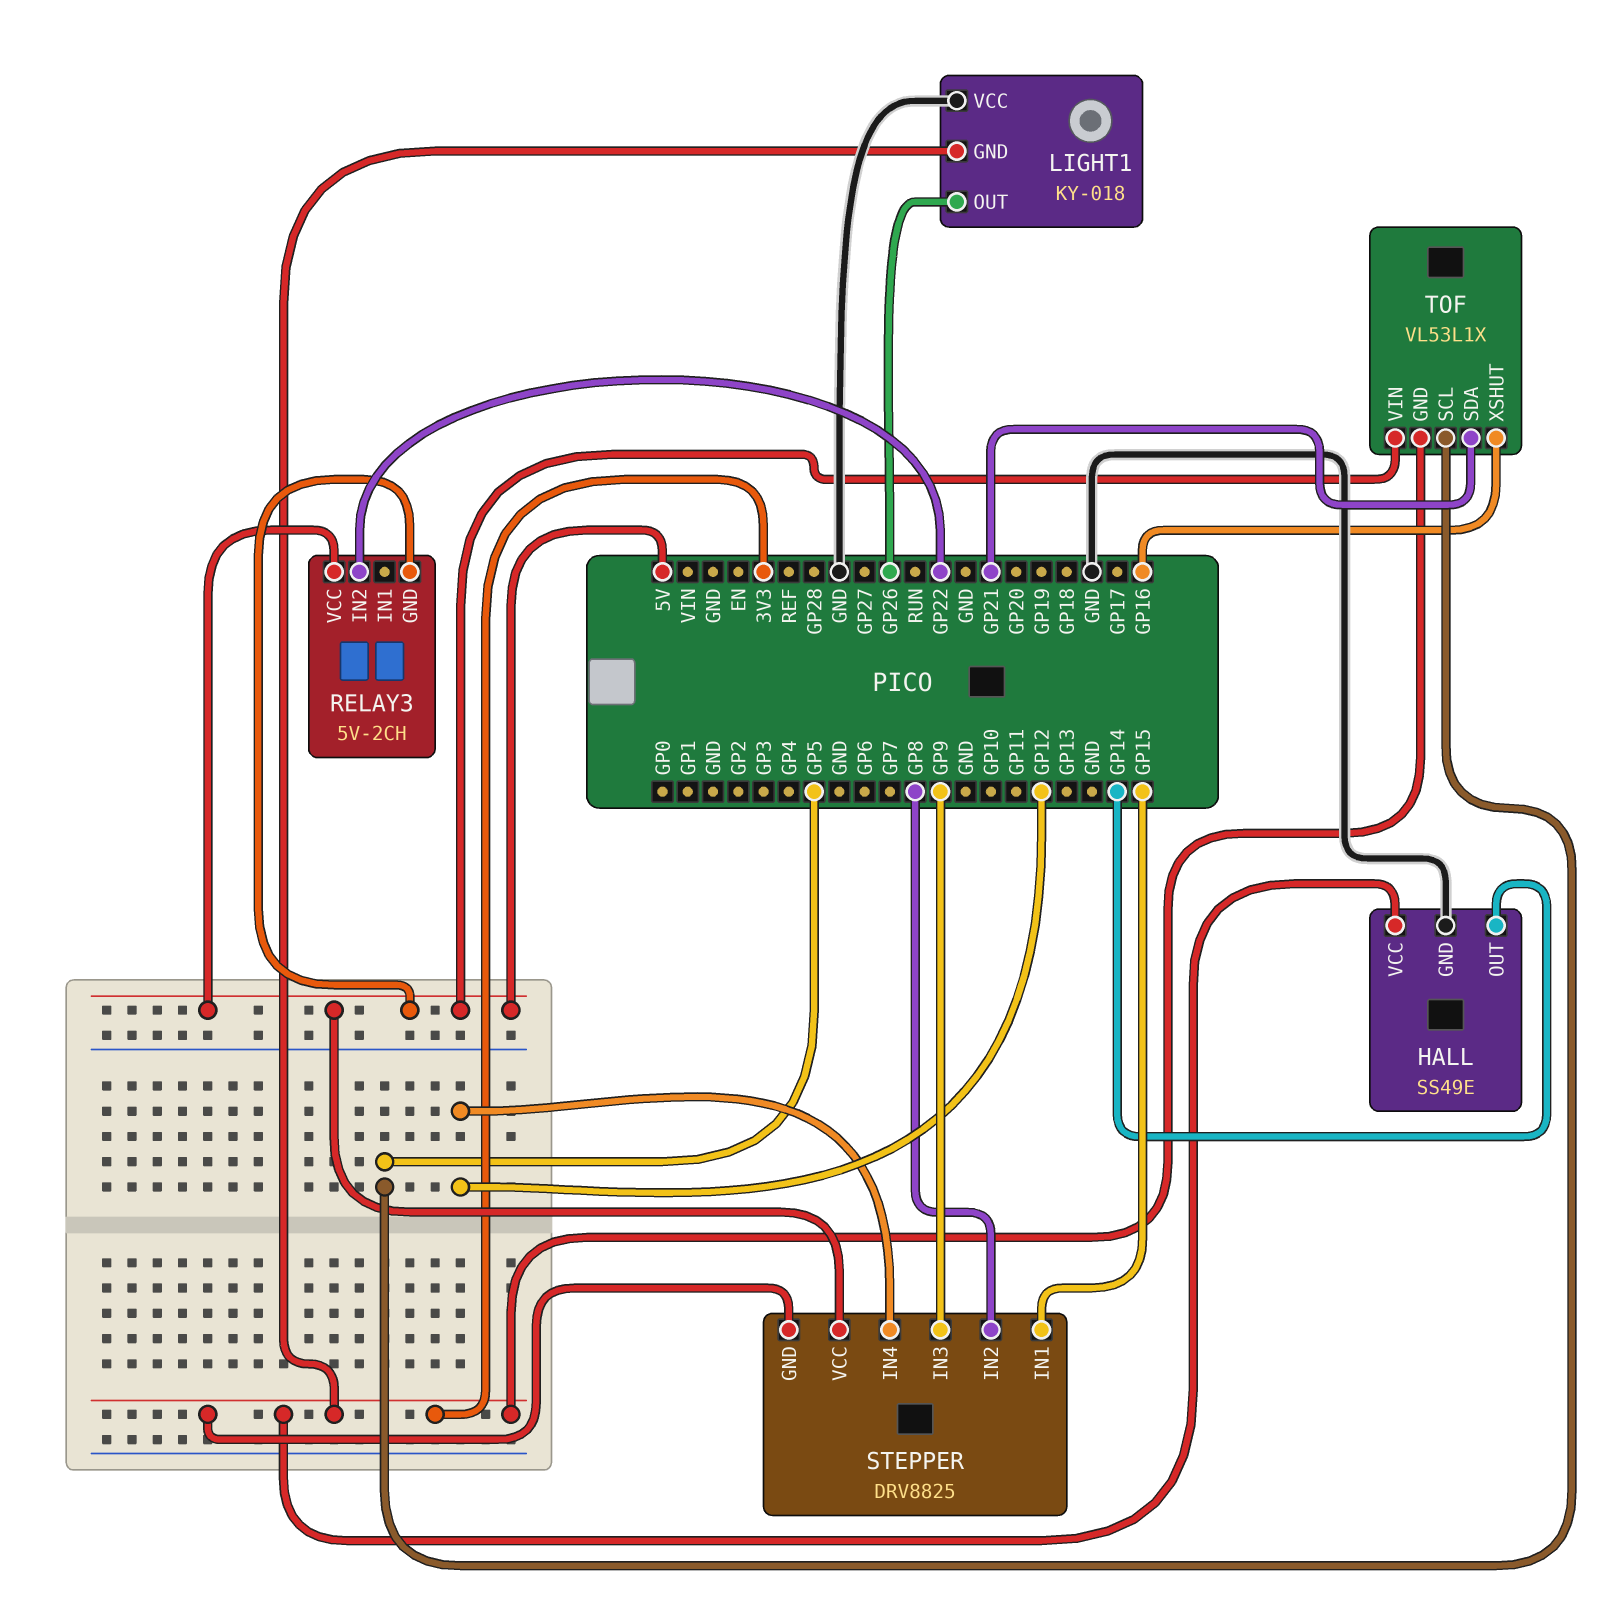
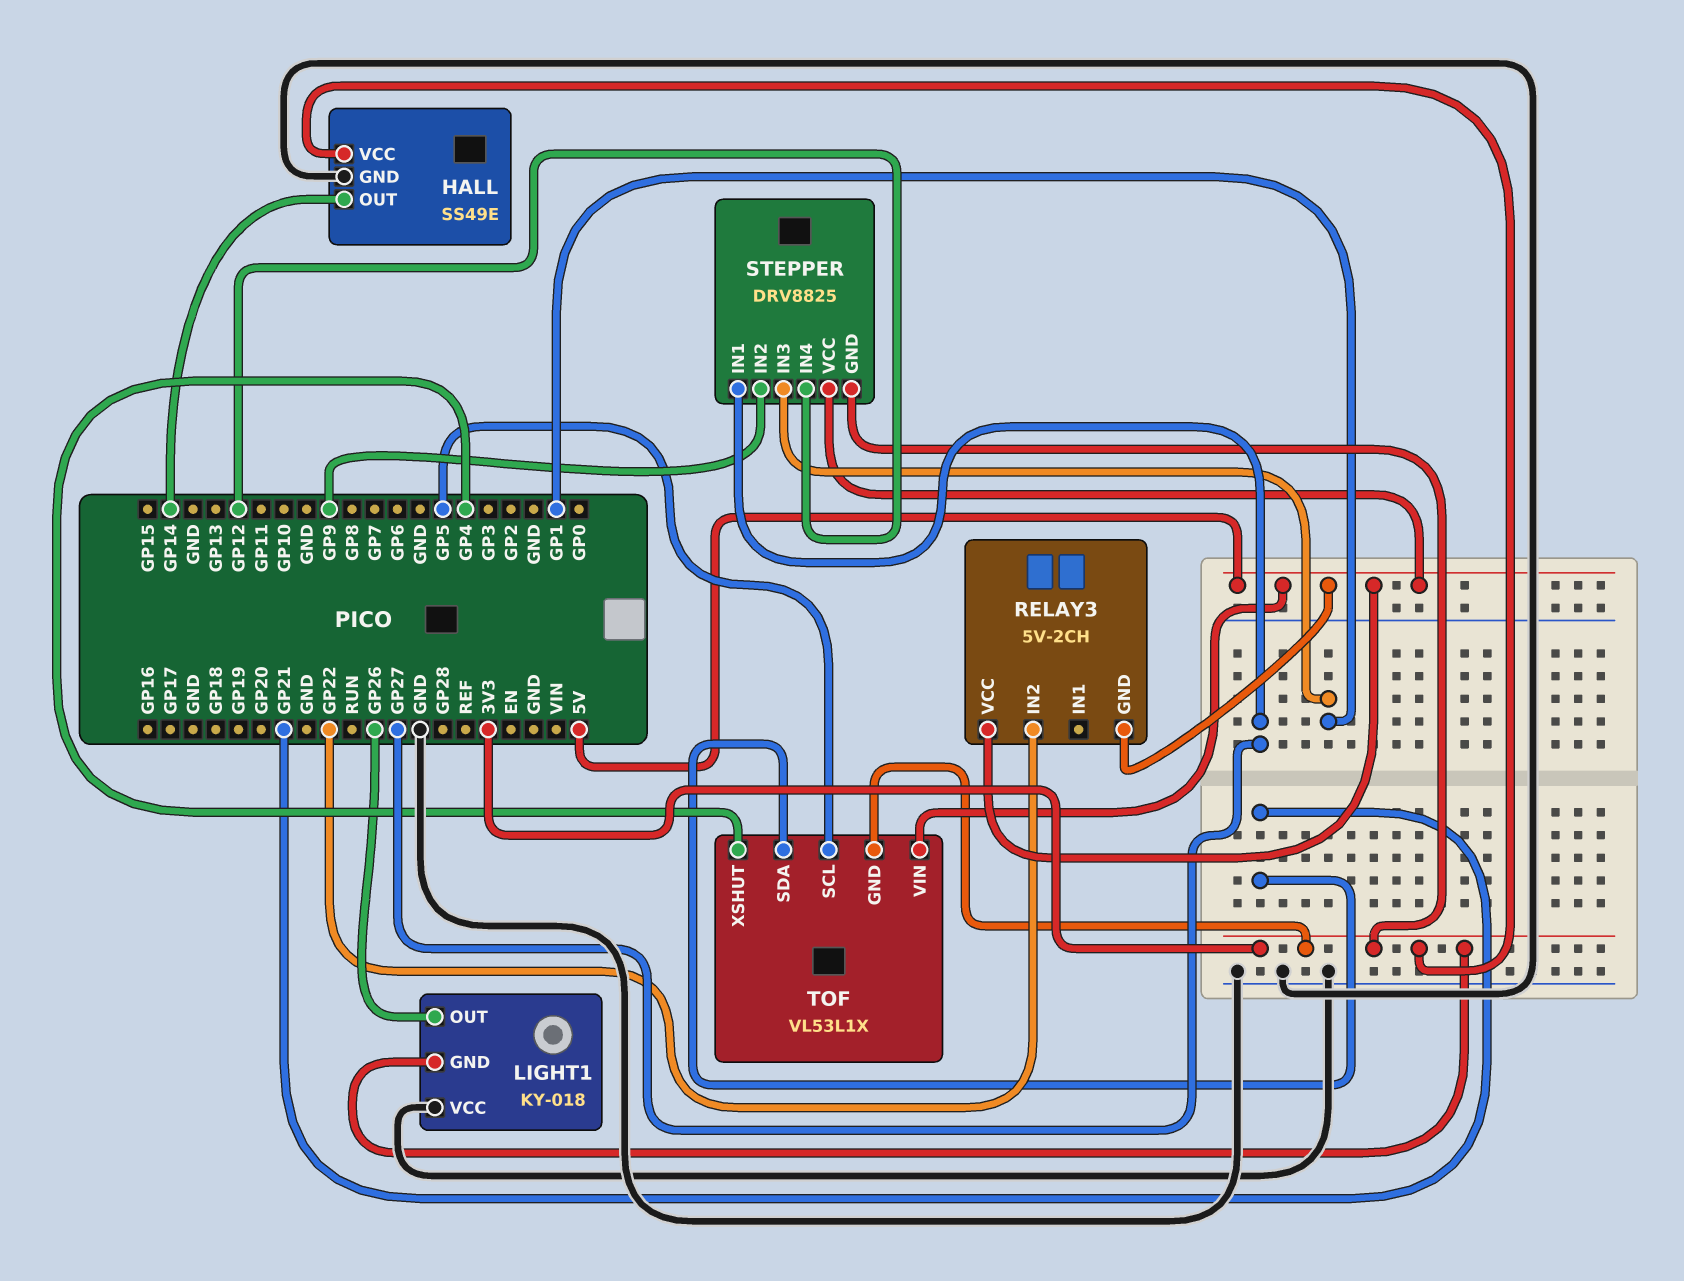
STEPPER pin IN1: GP15 -> GP27
STEPPER pin IN2: GP8 -> GP9
STEPPER pin IN3: GP9 -> GP1
TOF pin XSHUT: GP16 -> GP4

